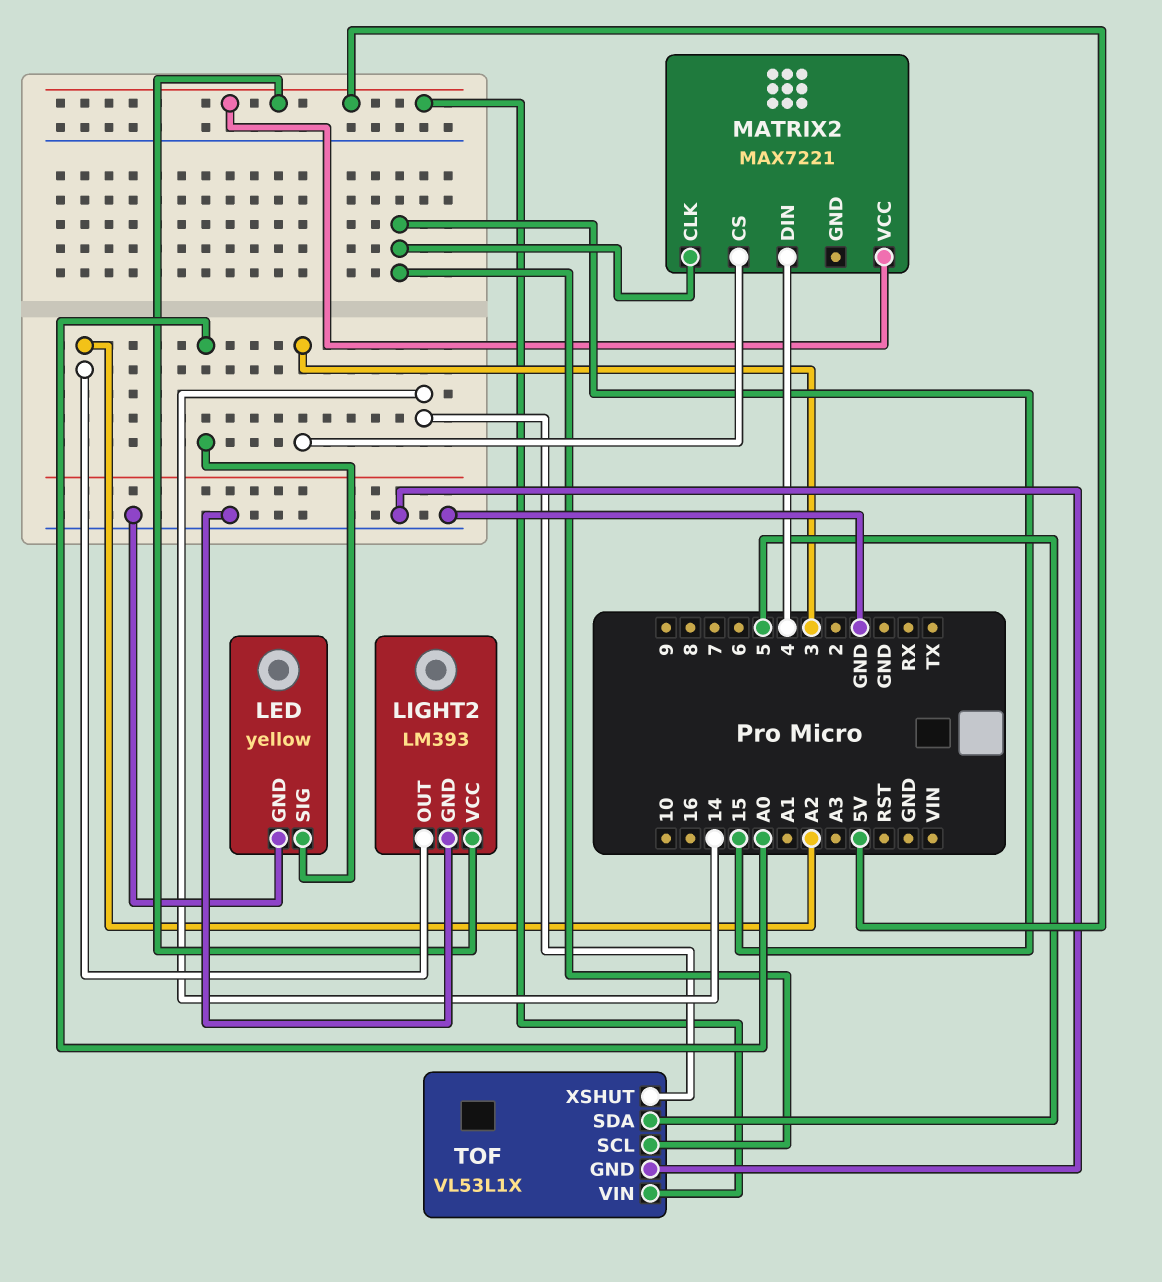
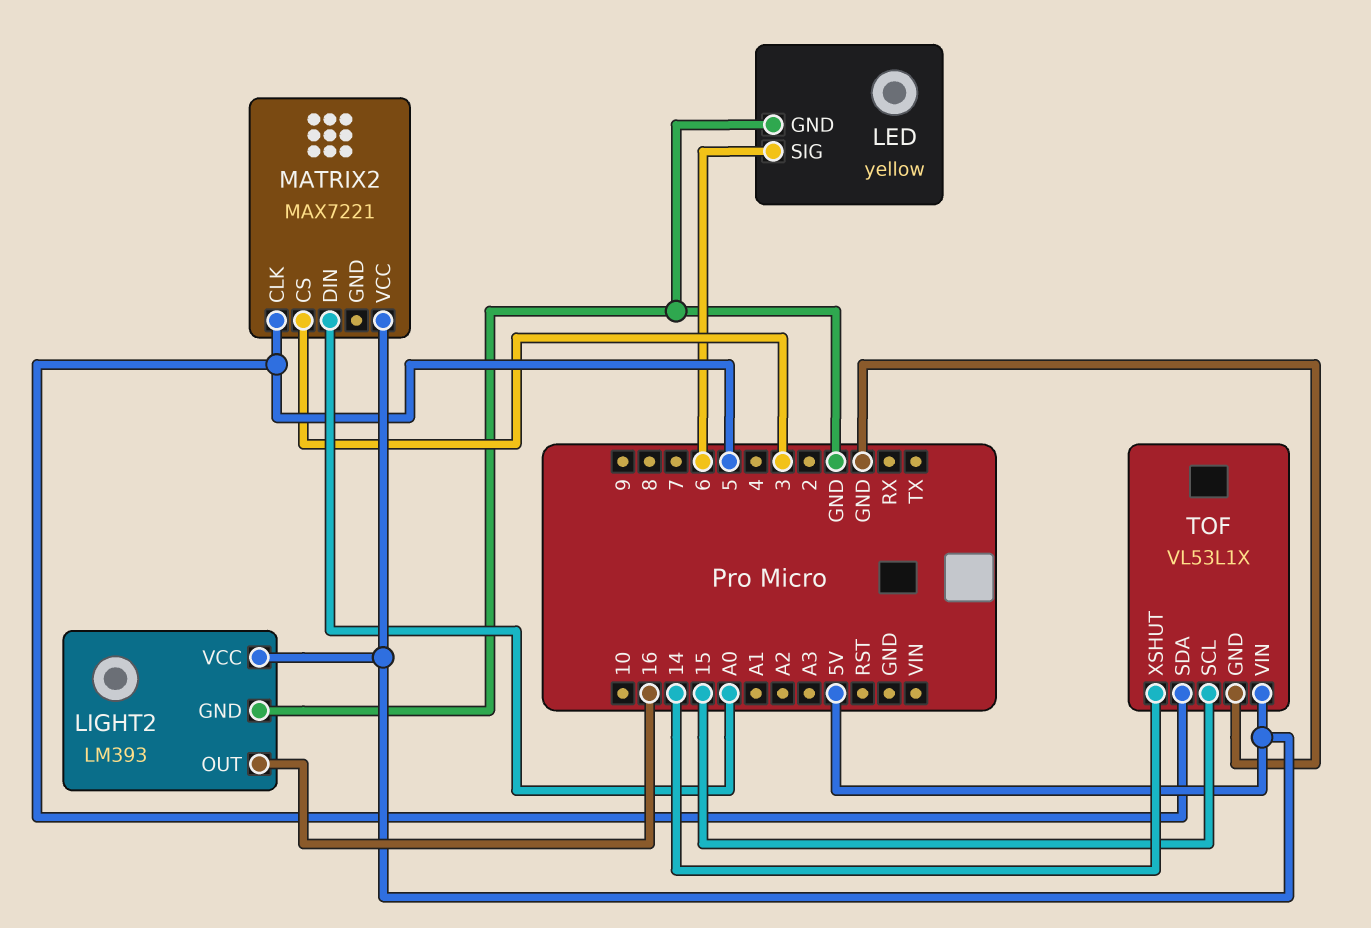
LED pin SIG: A0 -> 6
LIGHT2 pin OUT: A2 -> 16
MATRIX2 pin CLK: 15 -> 5
MATRIX2 pin DIN: 4 -> A0

